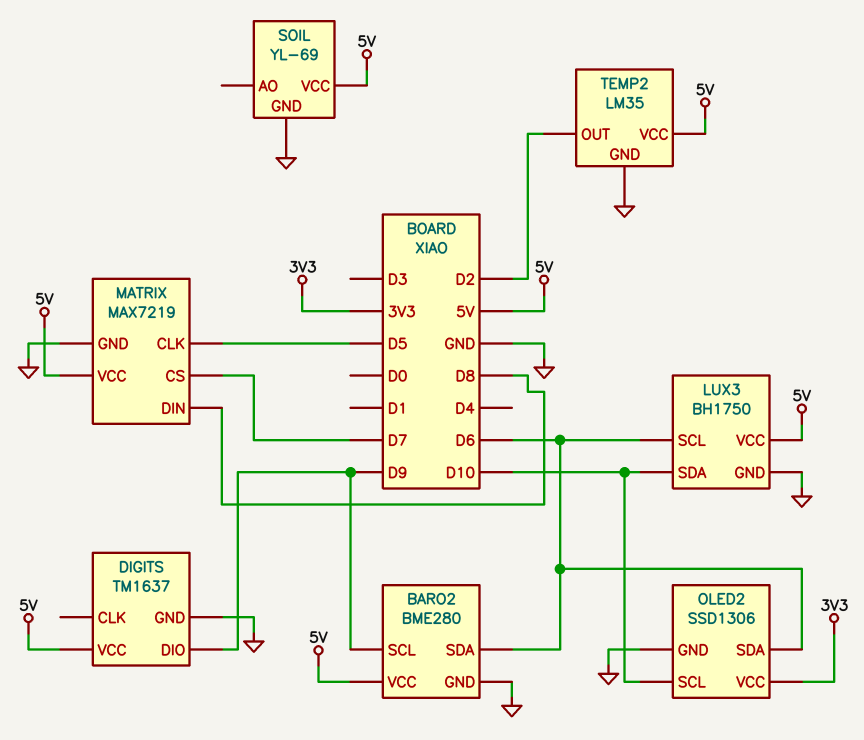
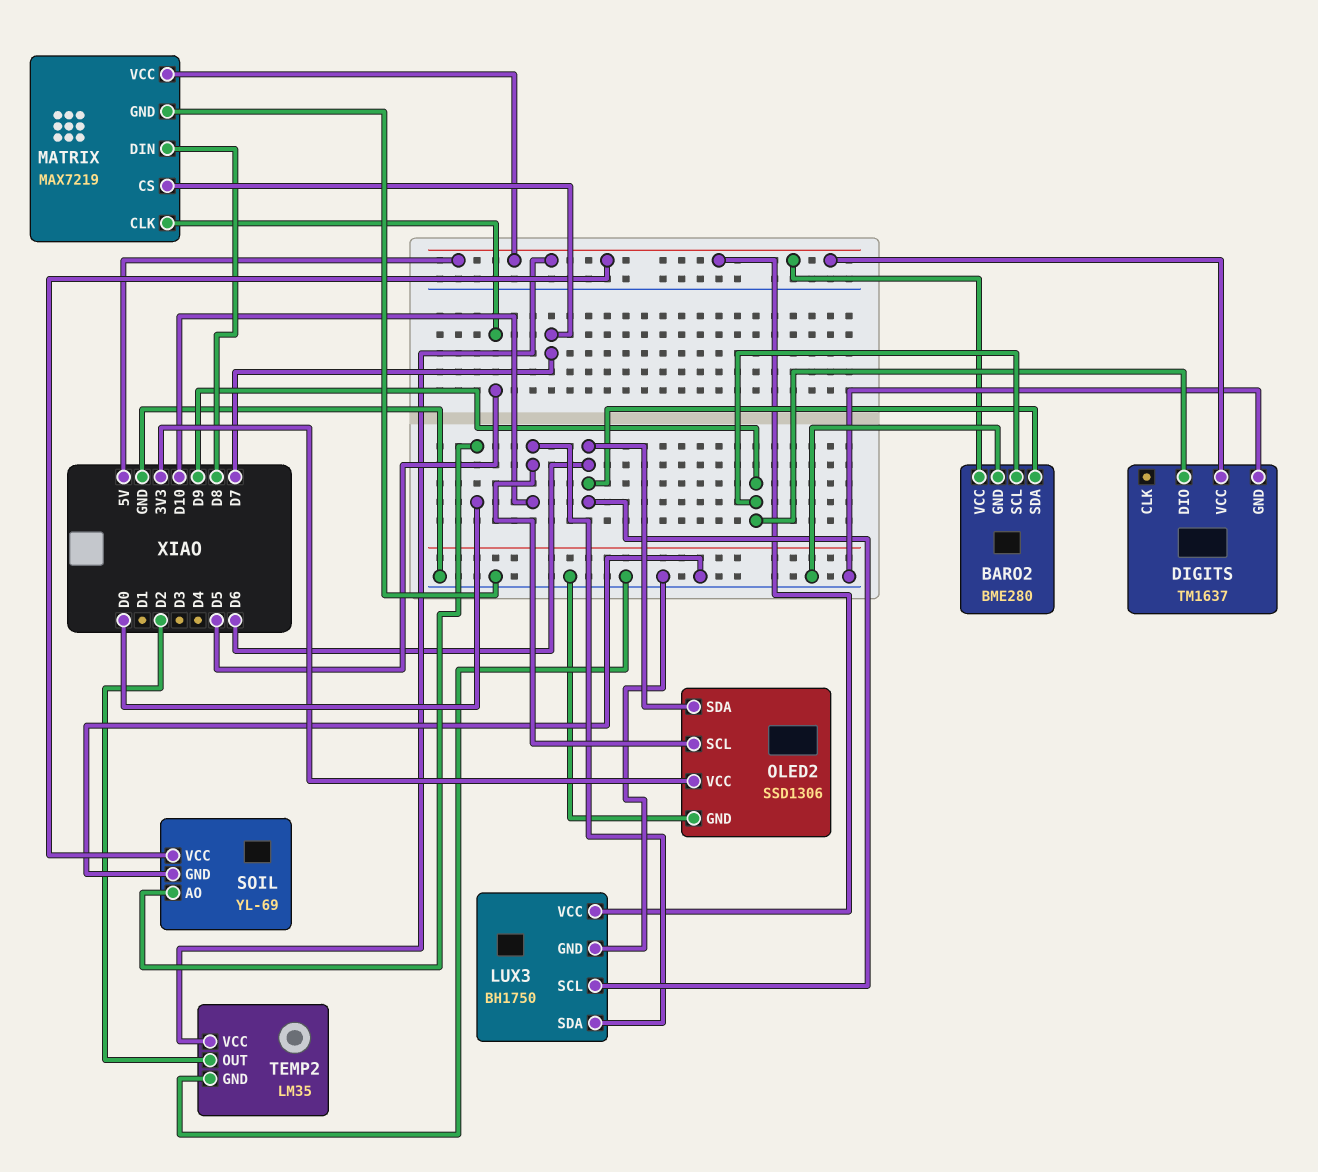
SOIL pin AO: none -> D0

